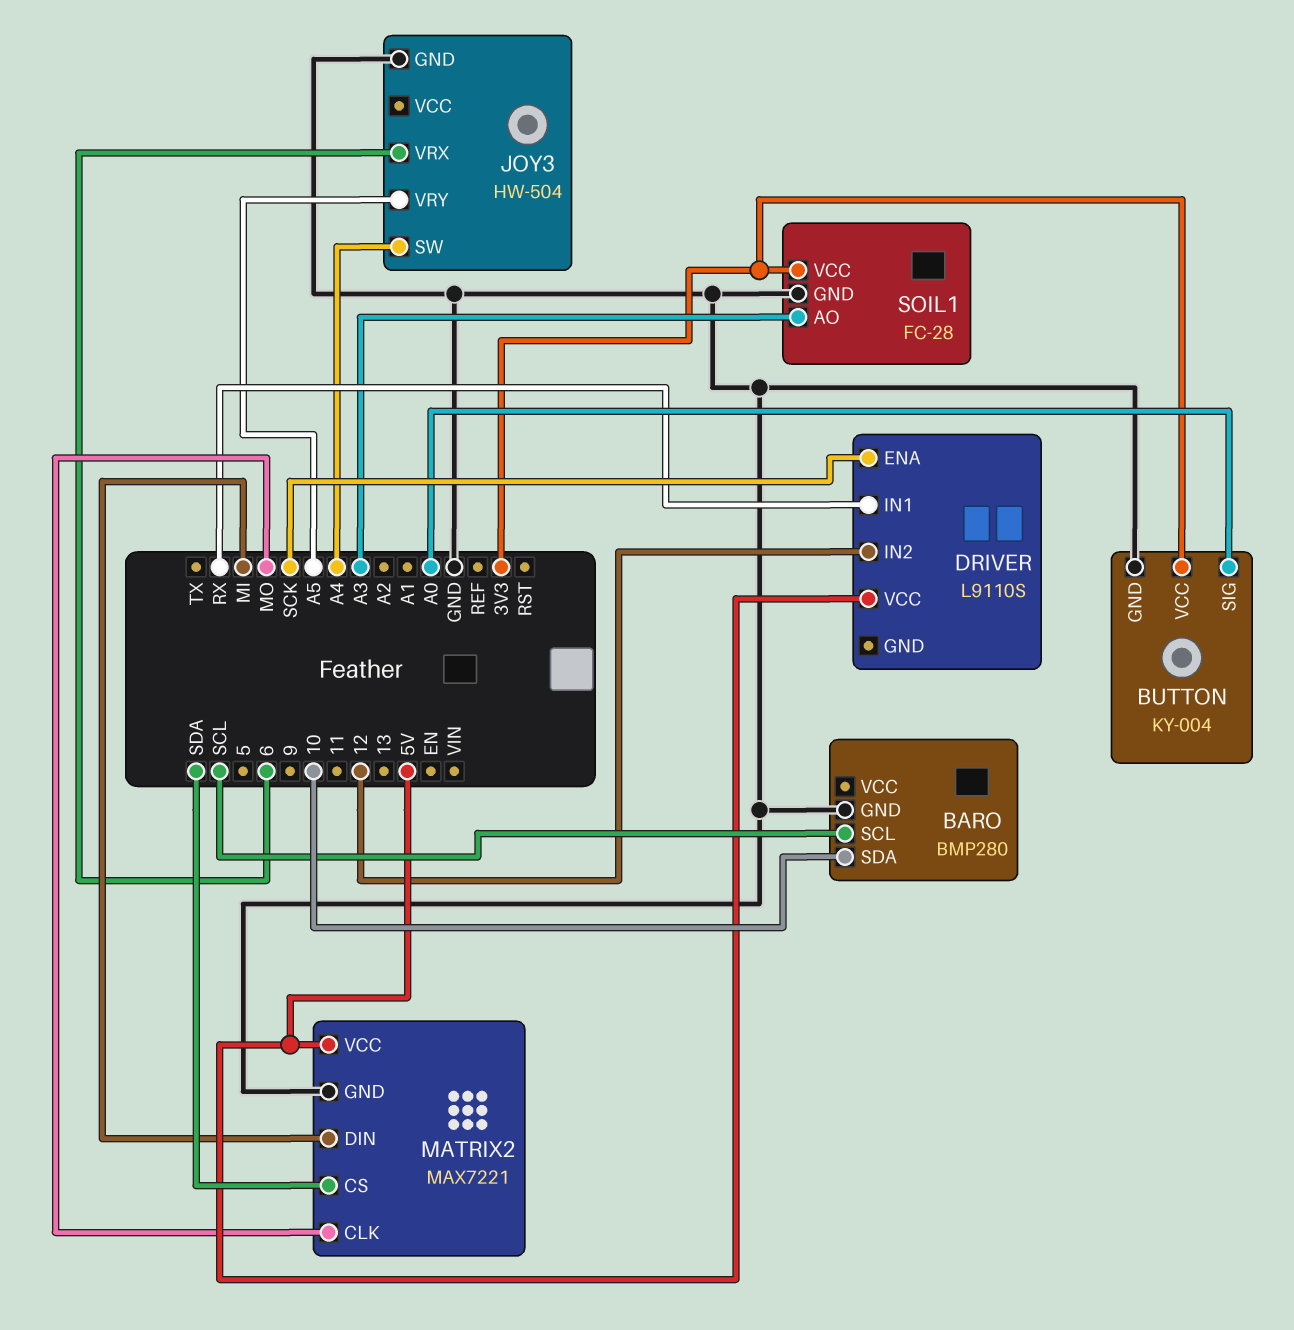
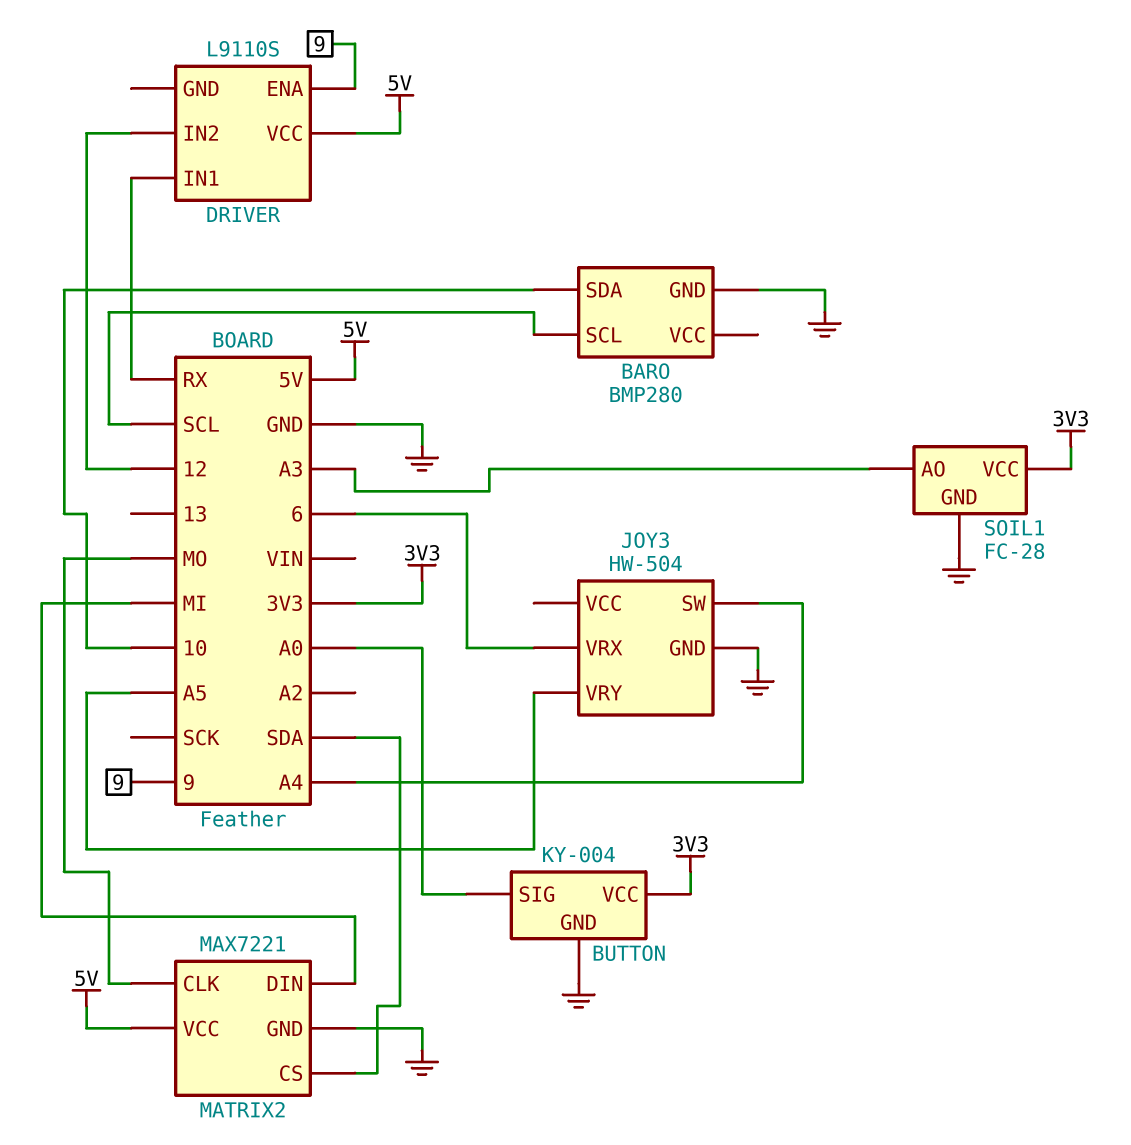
DRIVER pin ENA: SCK -> 9

